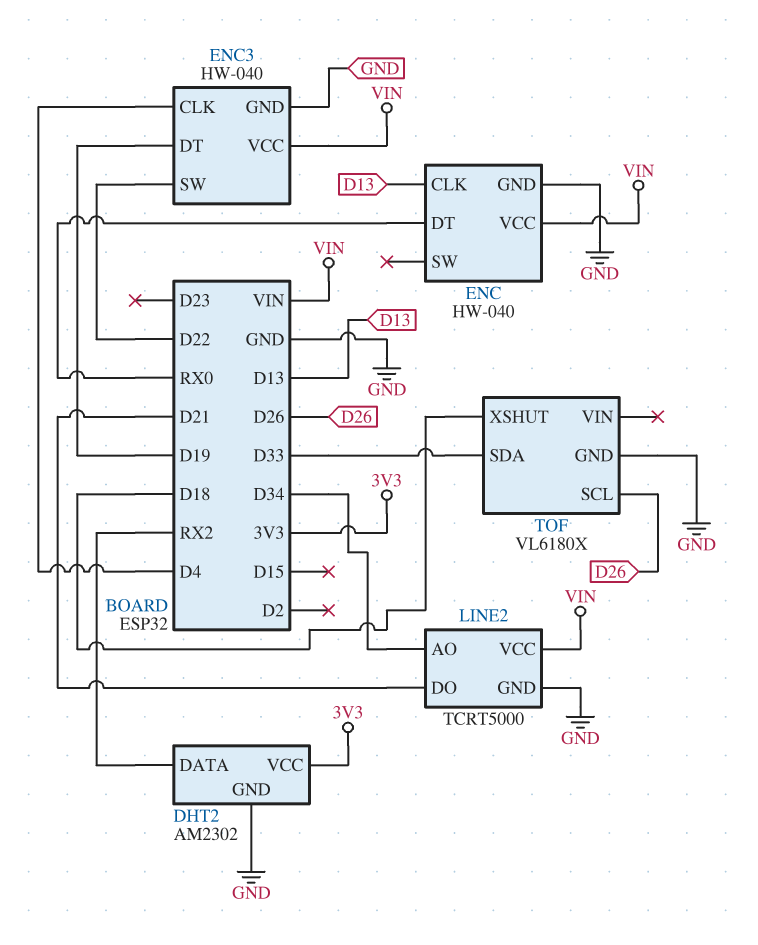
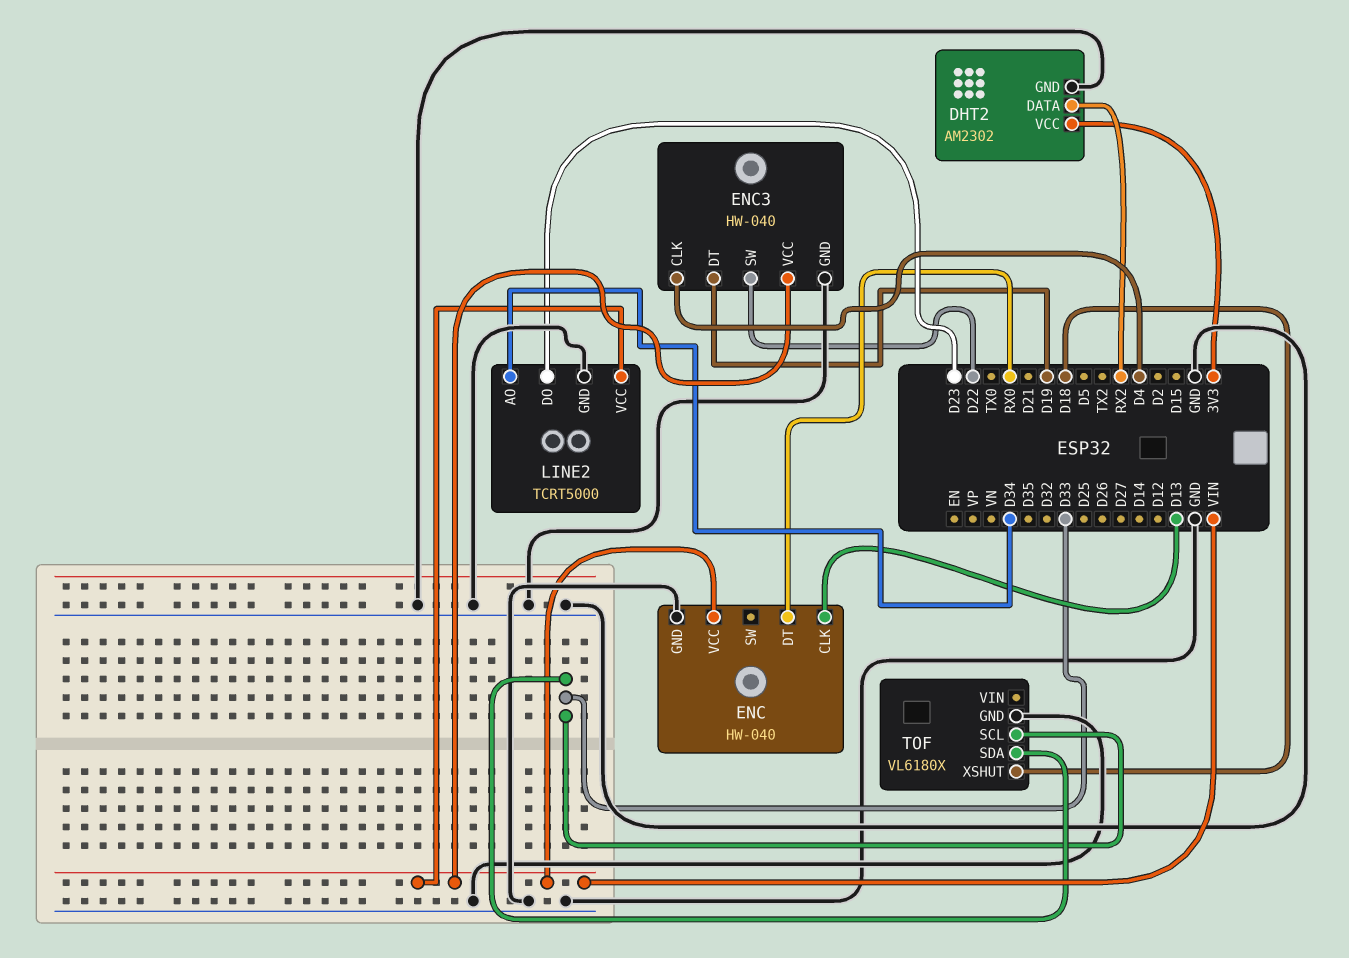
LINE2 pin DO: D21 -> D23
TOF pin SCL: D26 -> D33

